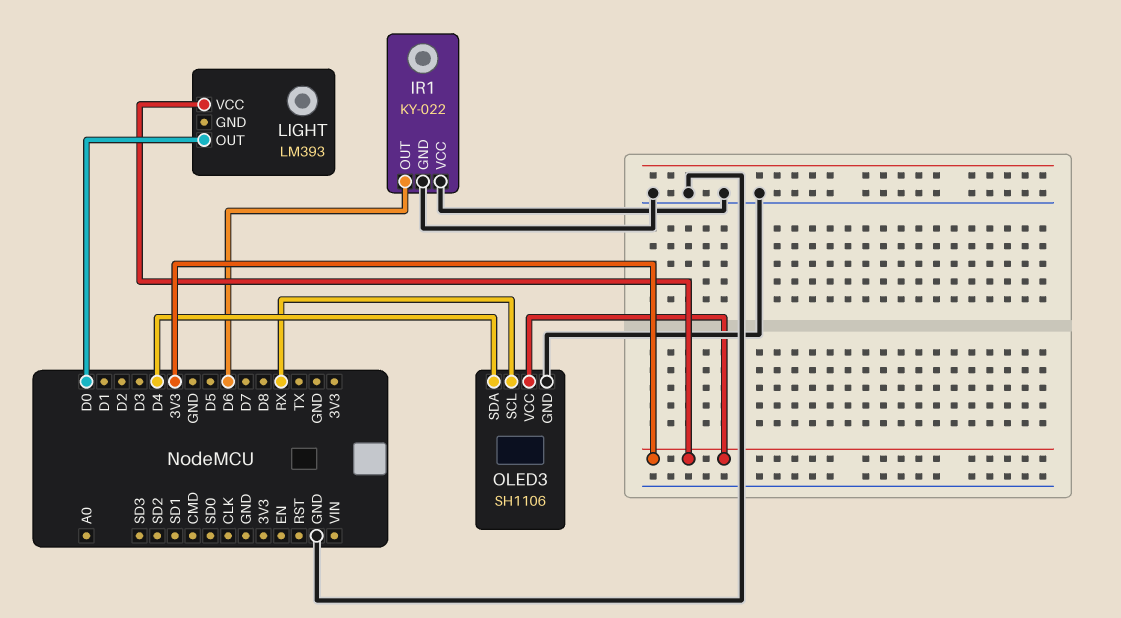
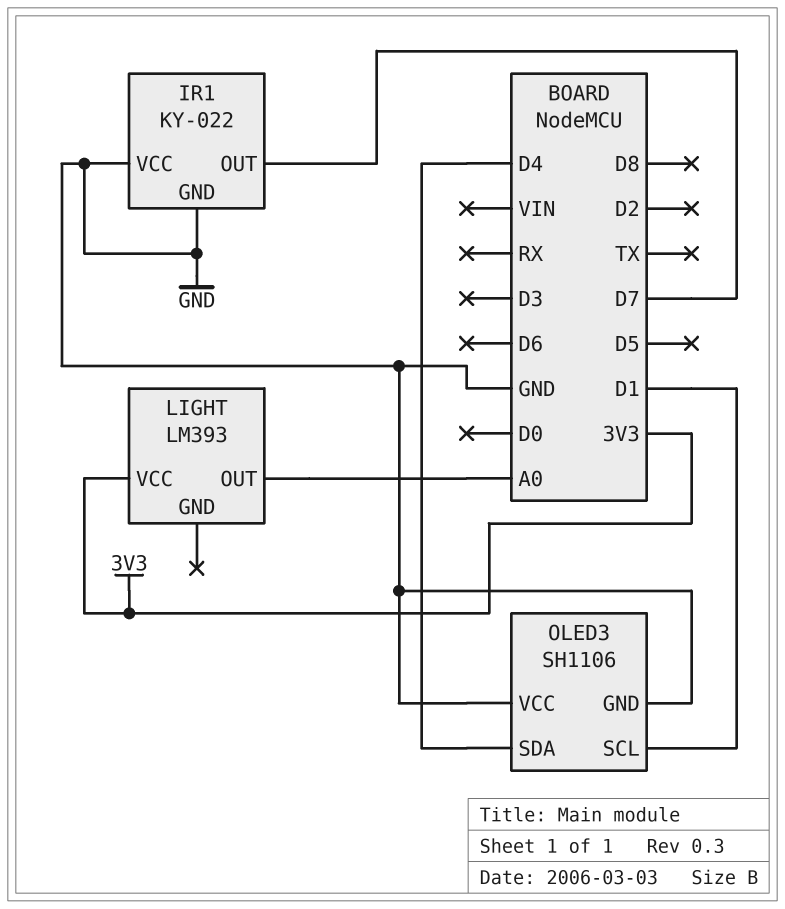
IR1 pin OUT: D6 -> D7
LIGHT pin OUT: D0 -> A0
OLED3 pin SCL: RX -> D1
OLED3 pin VCC: 3V3 -> GND

